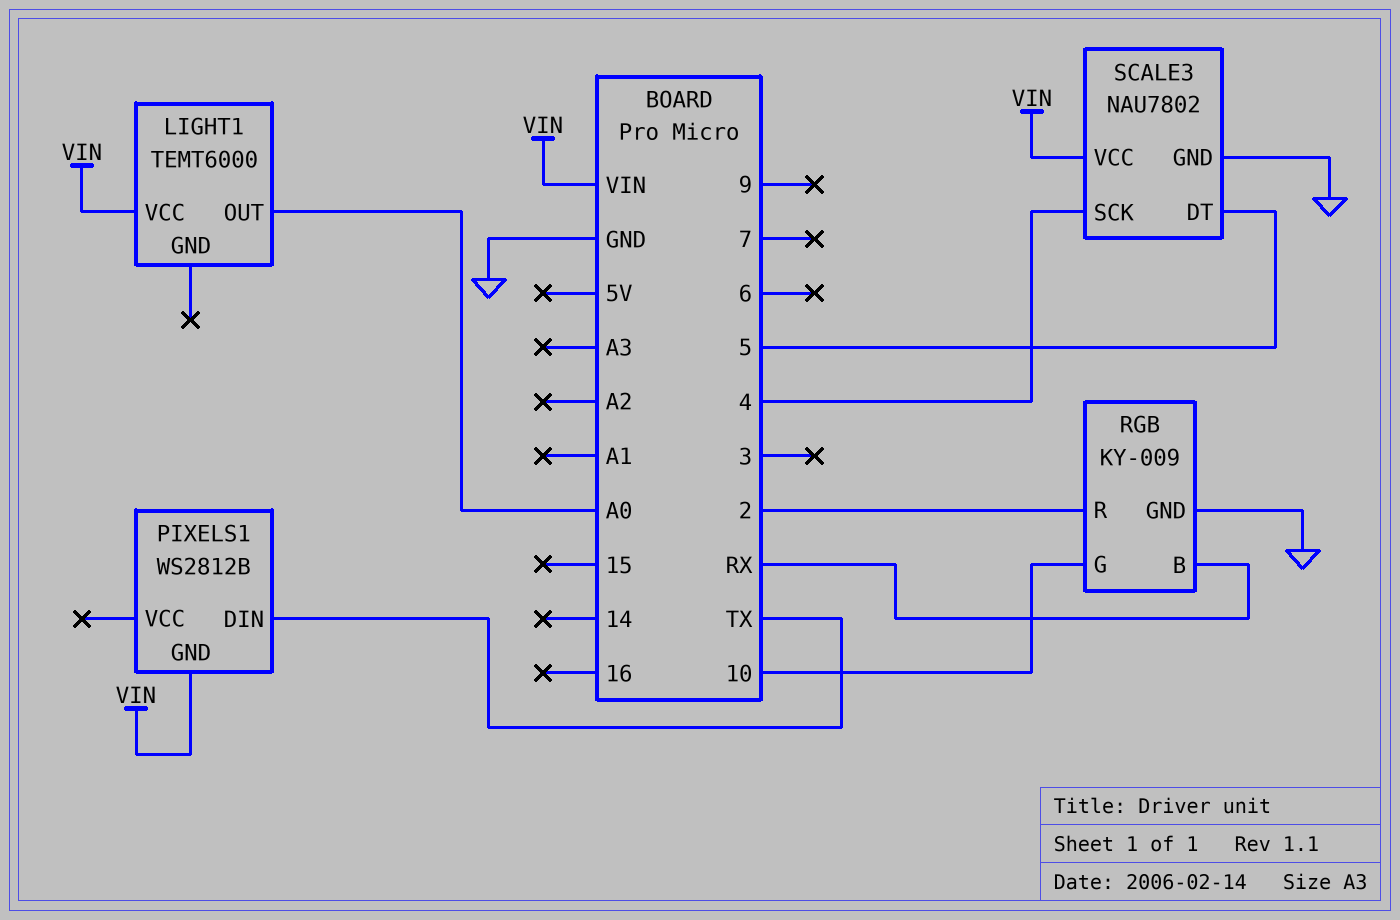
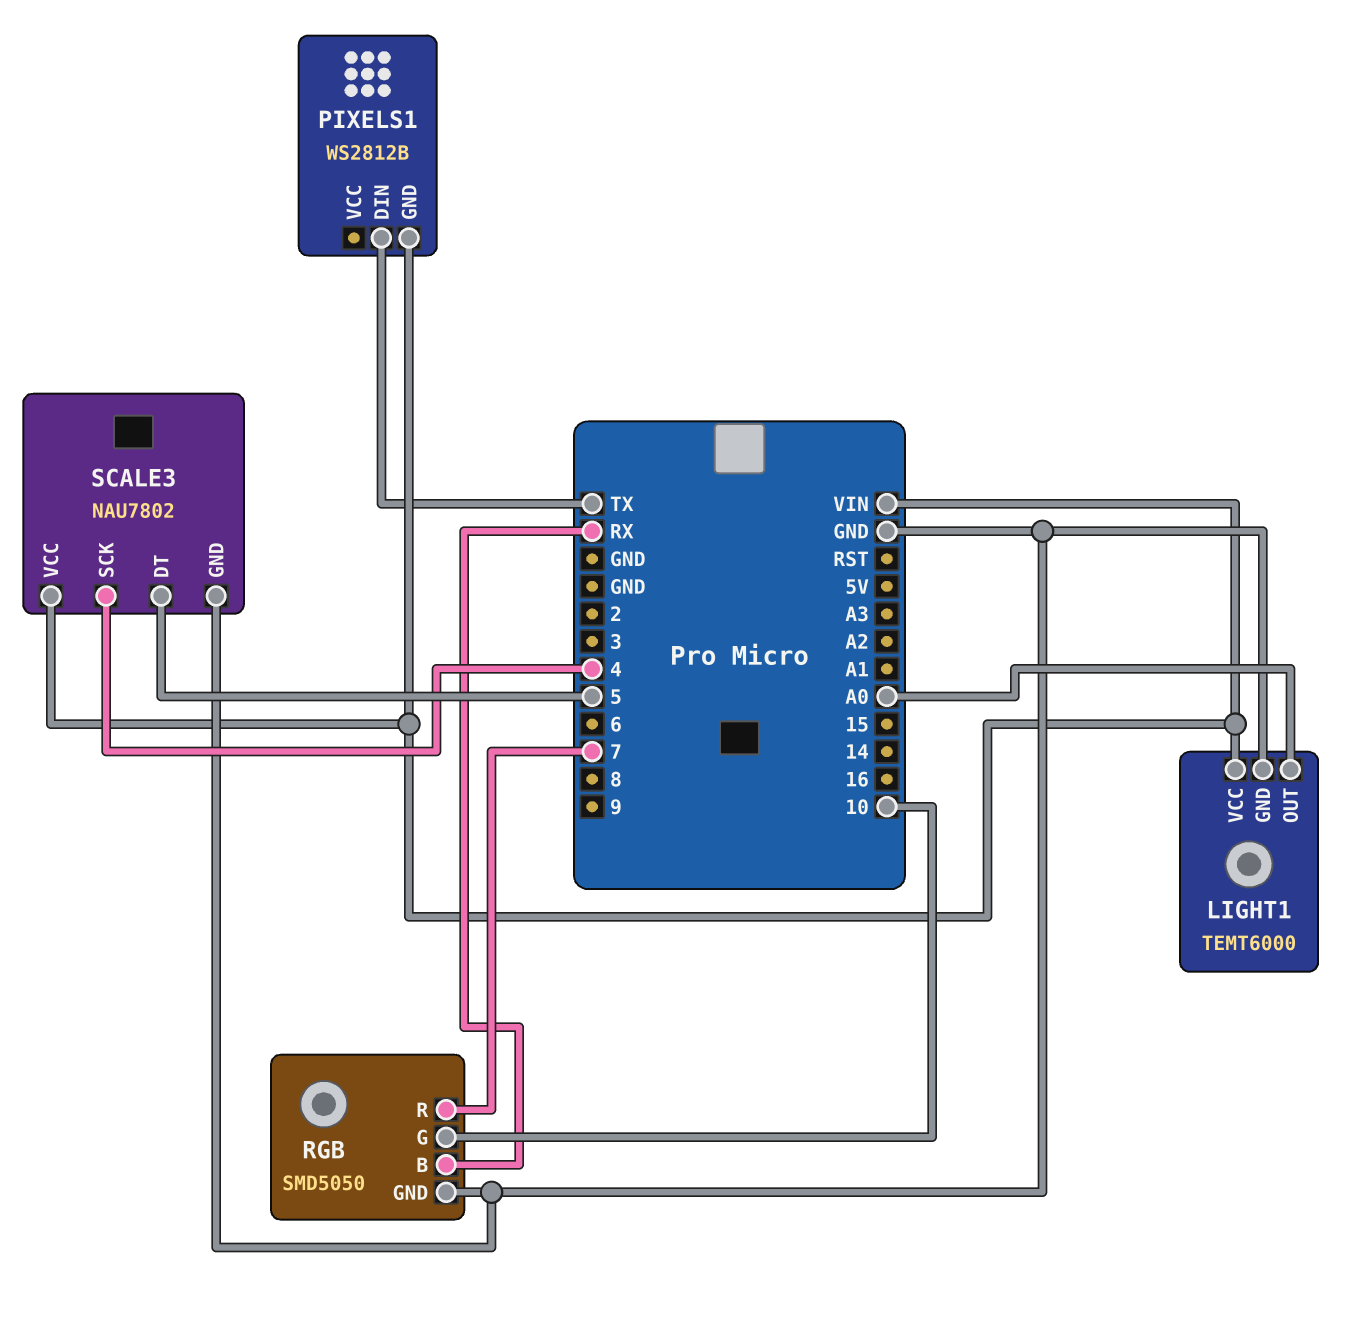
LIGHT1 pin GND: none -> GND
RGB: KY-009 -> SMD5050
RGB pin R: 2 -> 7

